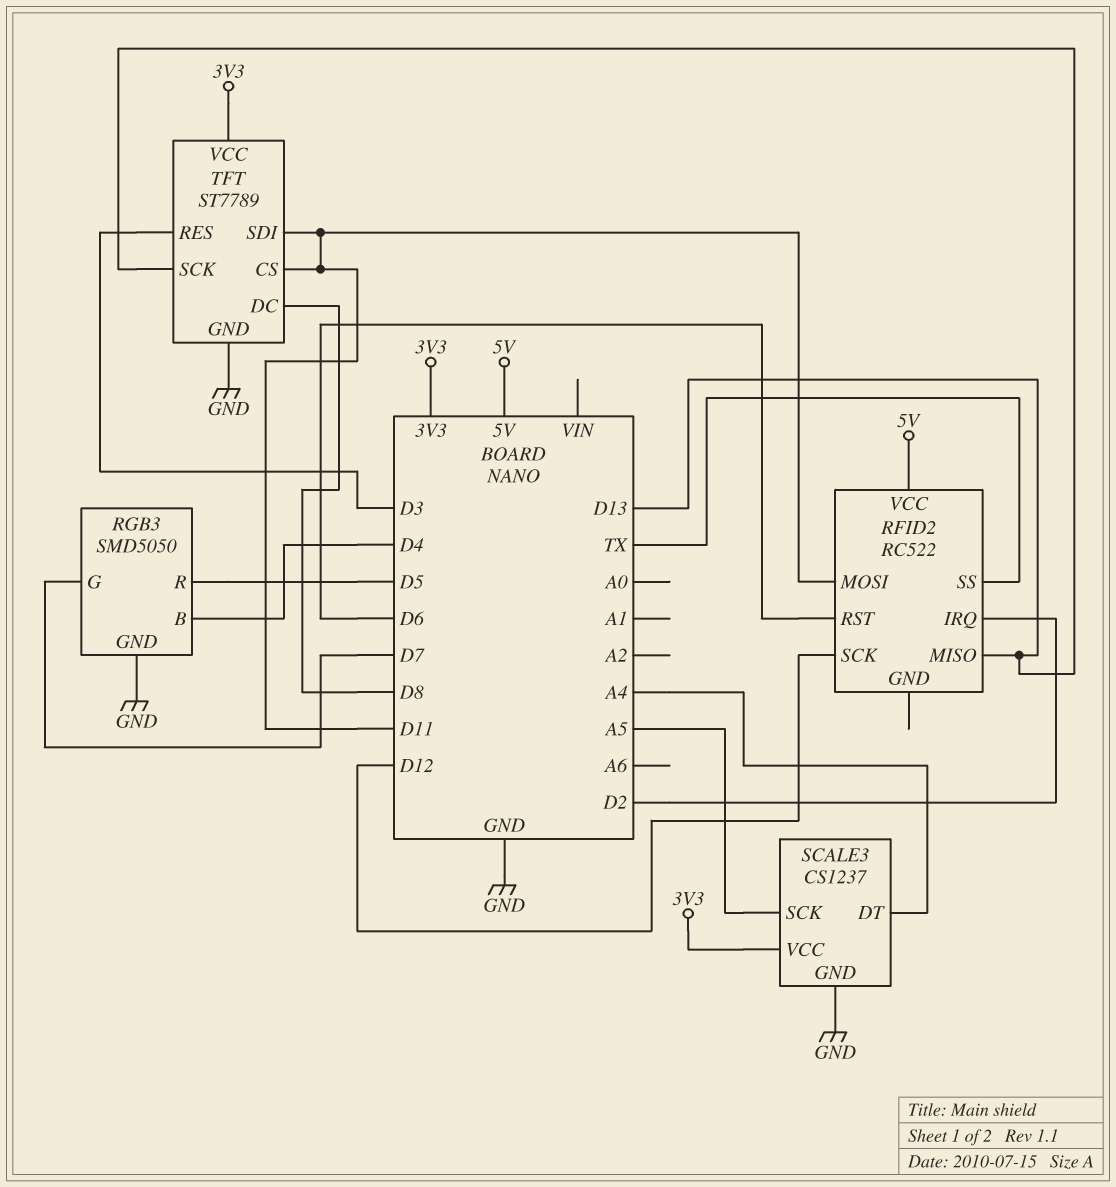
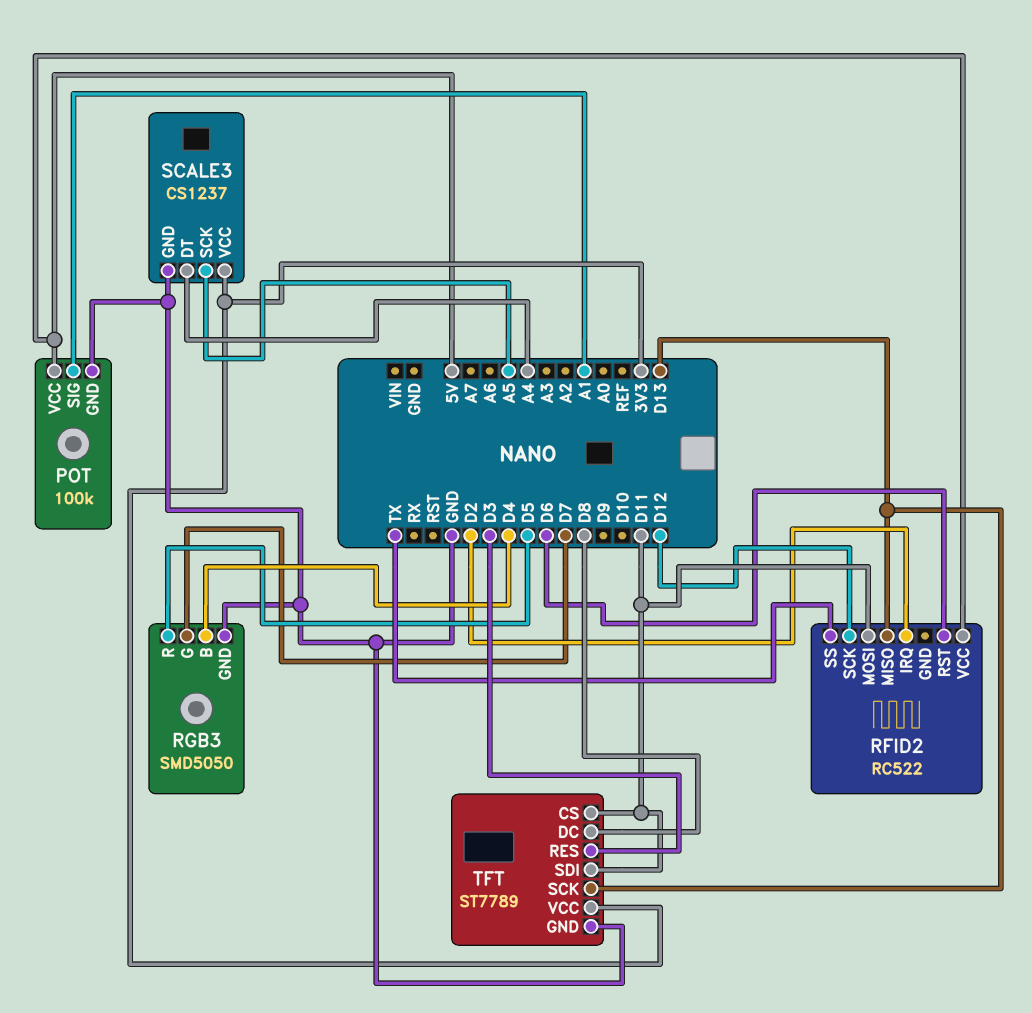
POT: none -> 100k
POT pin GND: none -> GND
POT pin SIG: none -> A1
POT pin VCC: none -> 5V

